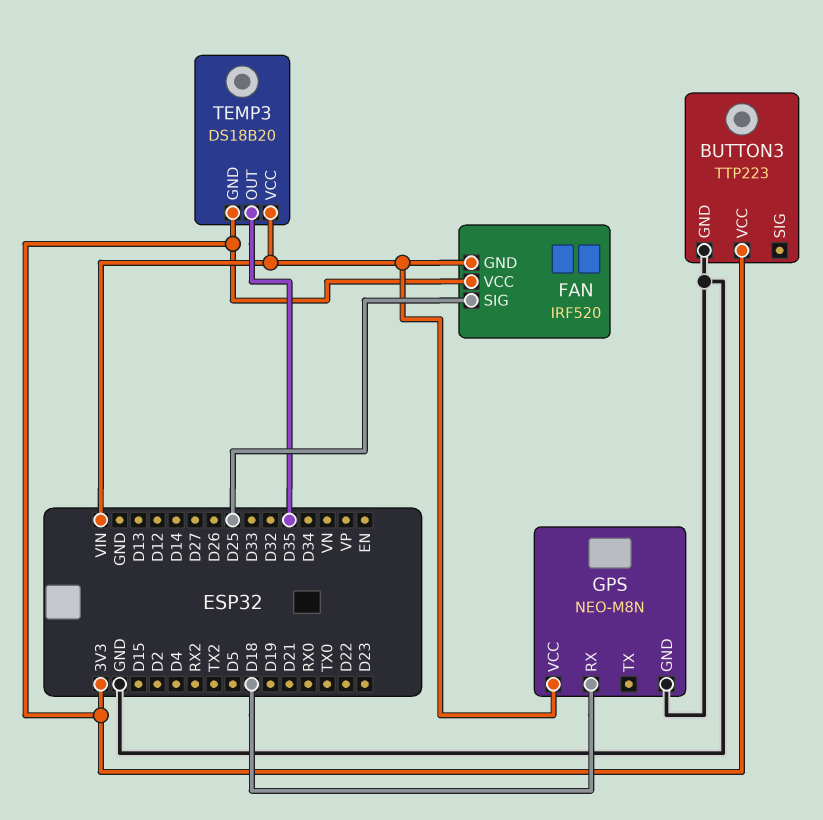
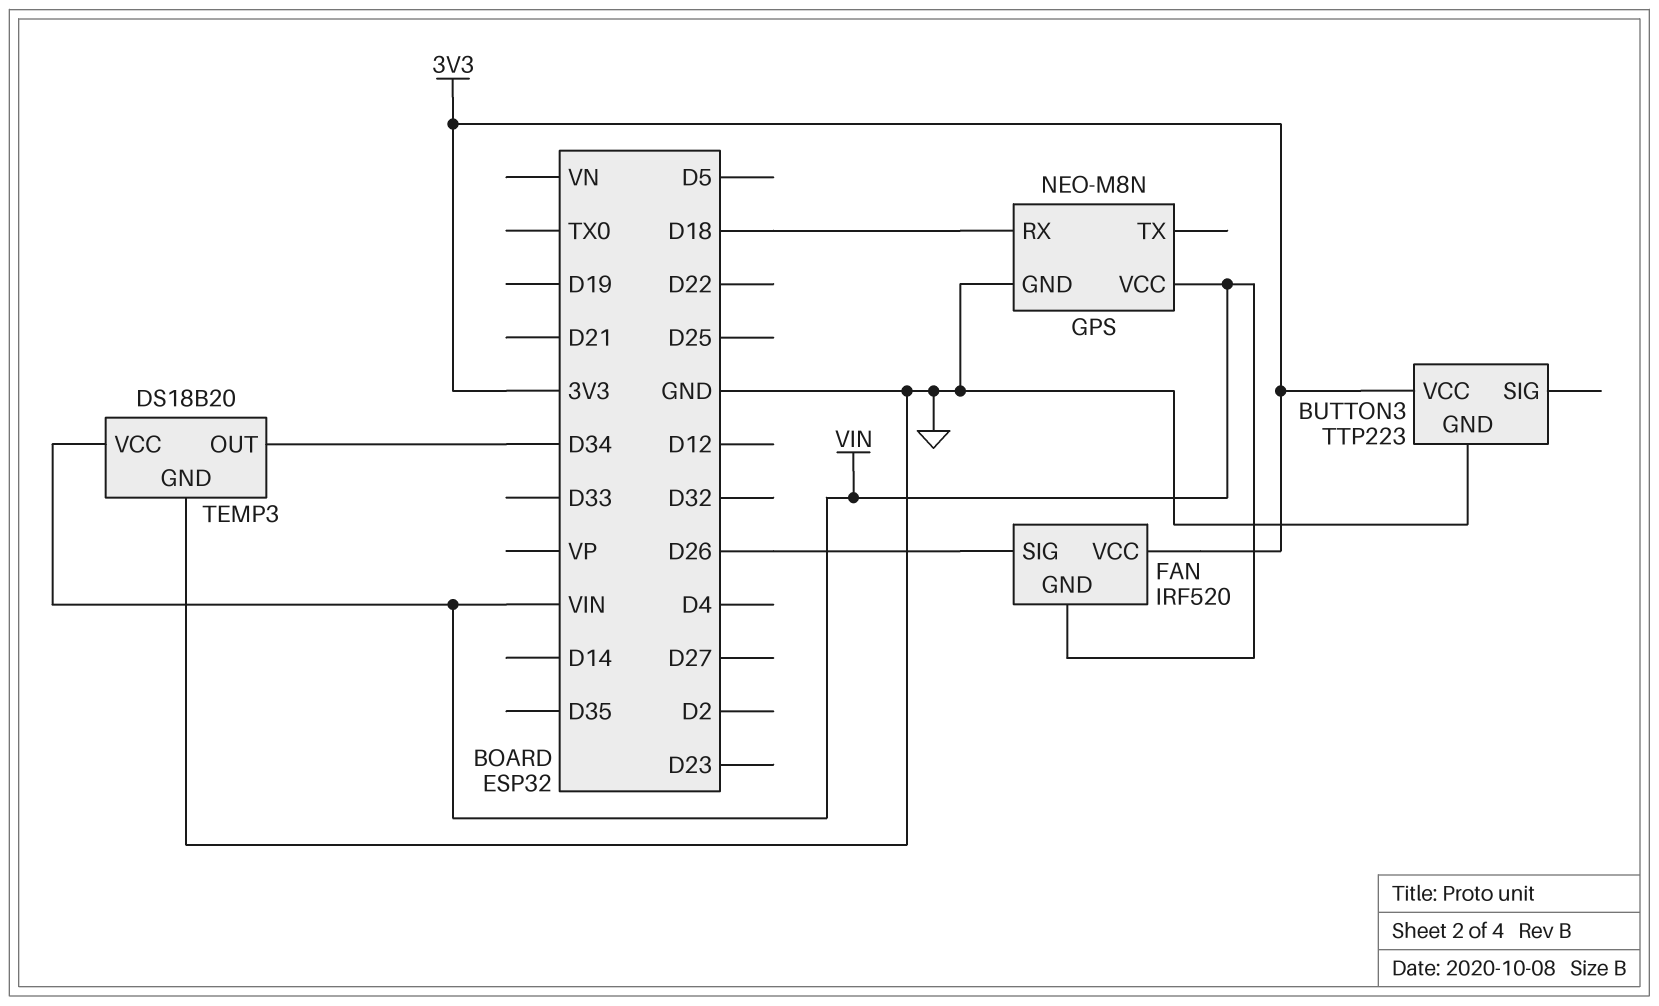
FAN pin SIG: D25 -> D26
TEMP3 pin GND: 3V3 -> GND
TEMP3 pin OUT: D35 -> D34

